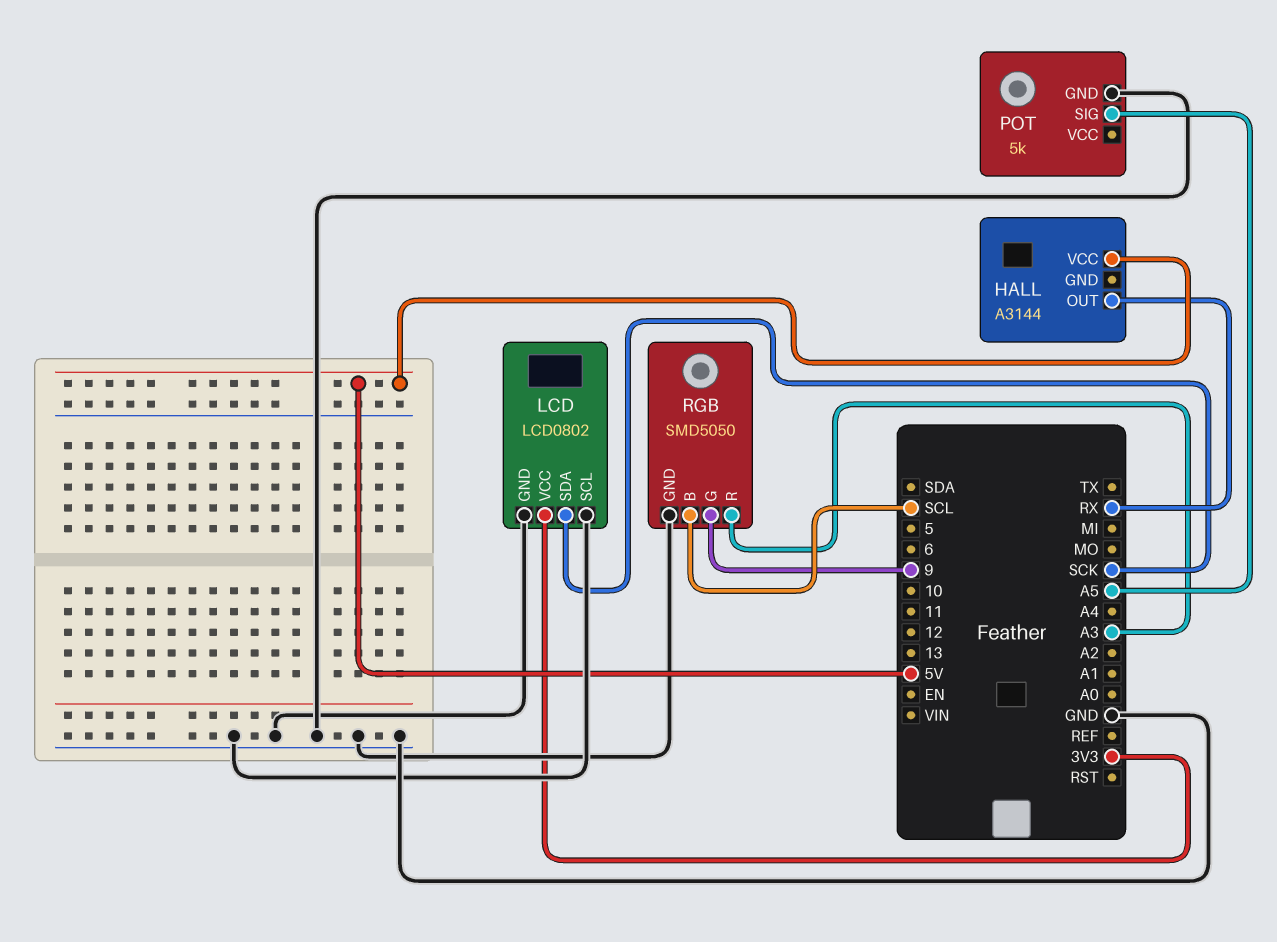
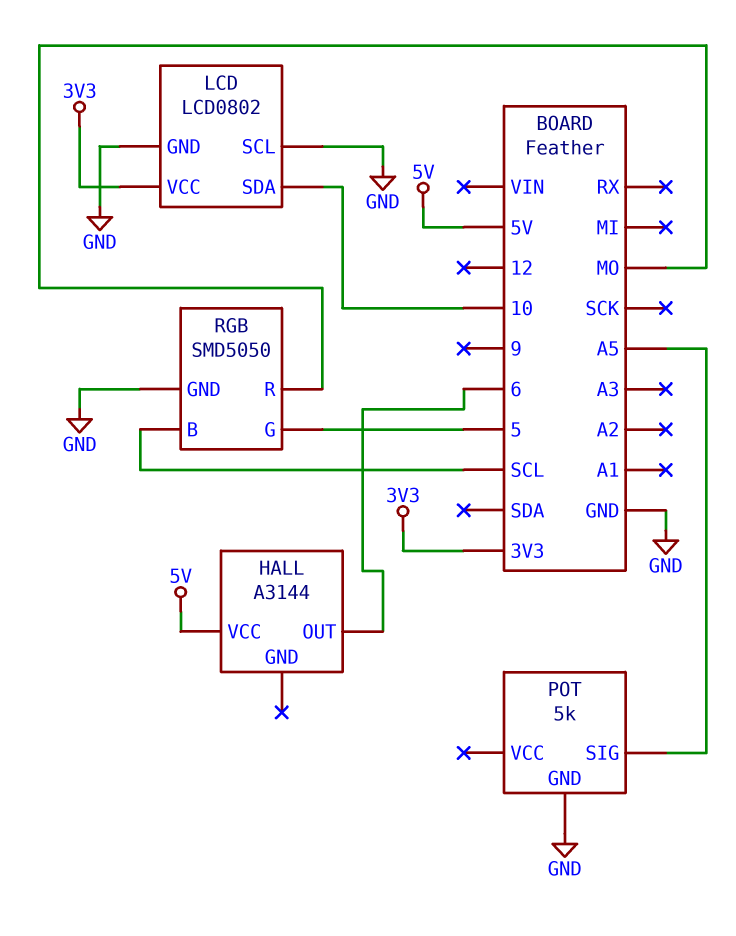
HALL pin OUT: RX -> 6
LCD pin SDA: SCK -> 10
RGB pin G: 9 -> 5
RGB pin R: A3 -> MO

